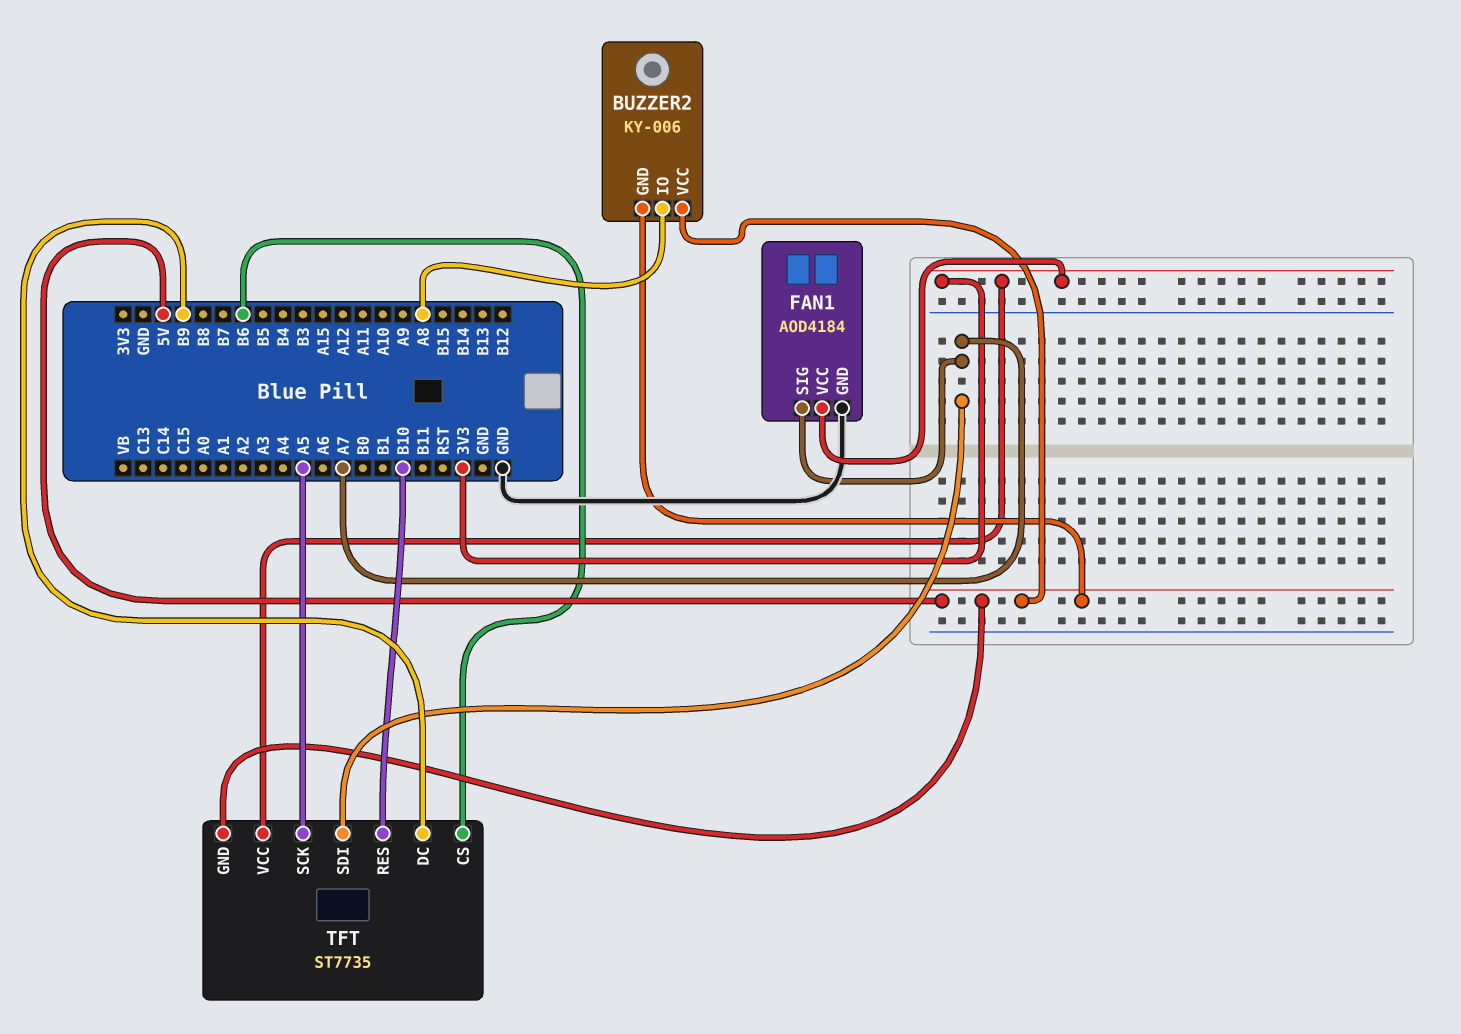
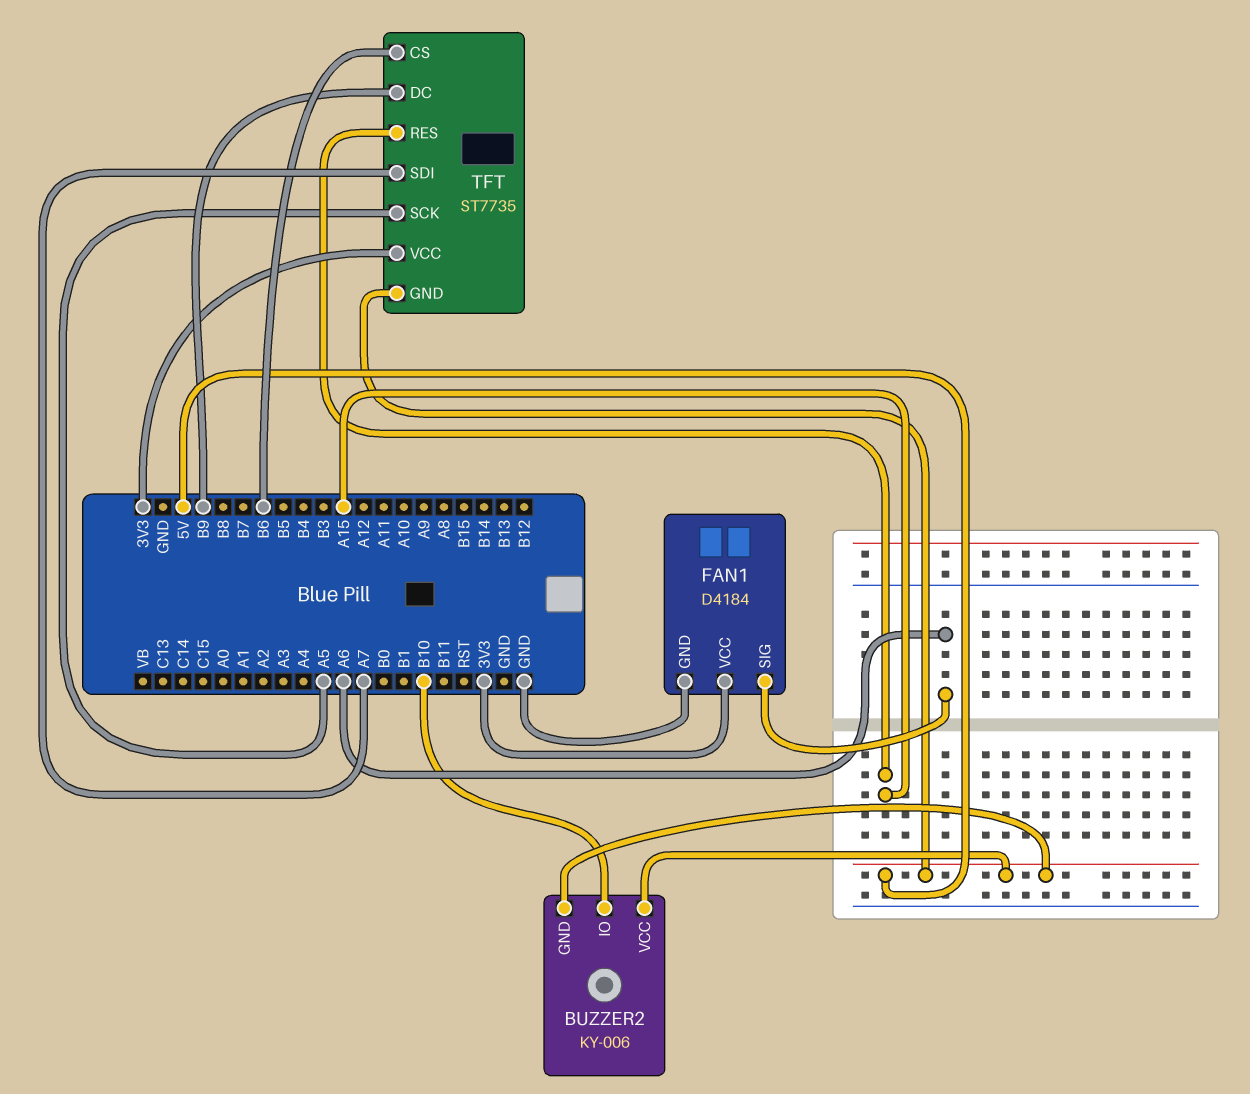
BUZZER2 pin IO: A8 -> B10
FAN1: AOD4184 -> D4184
FAN1 pin SIG: A7 -> A6
TFT pin RES: B10 -> A15

